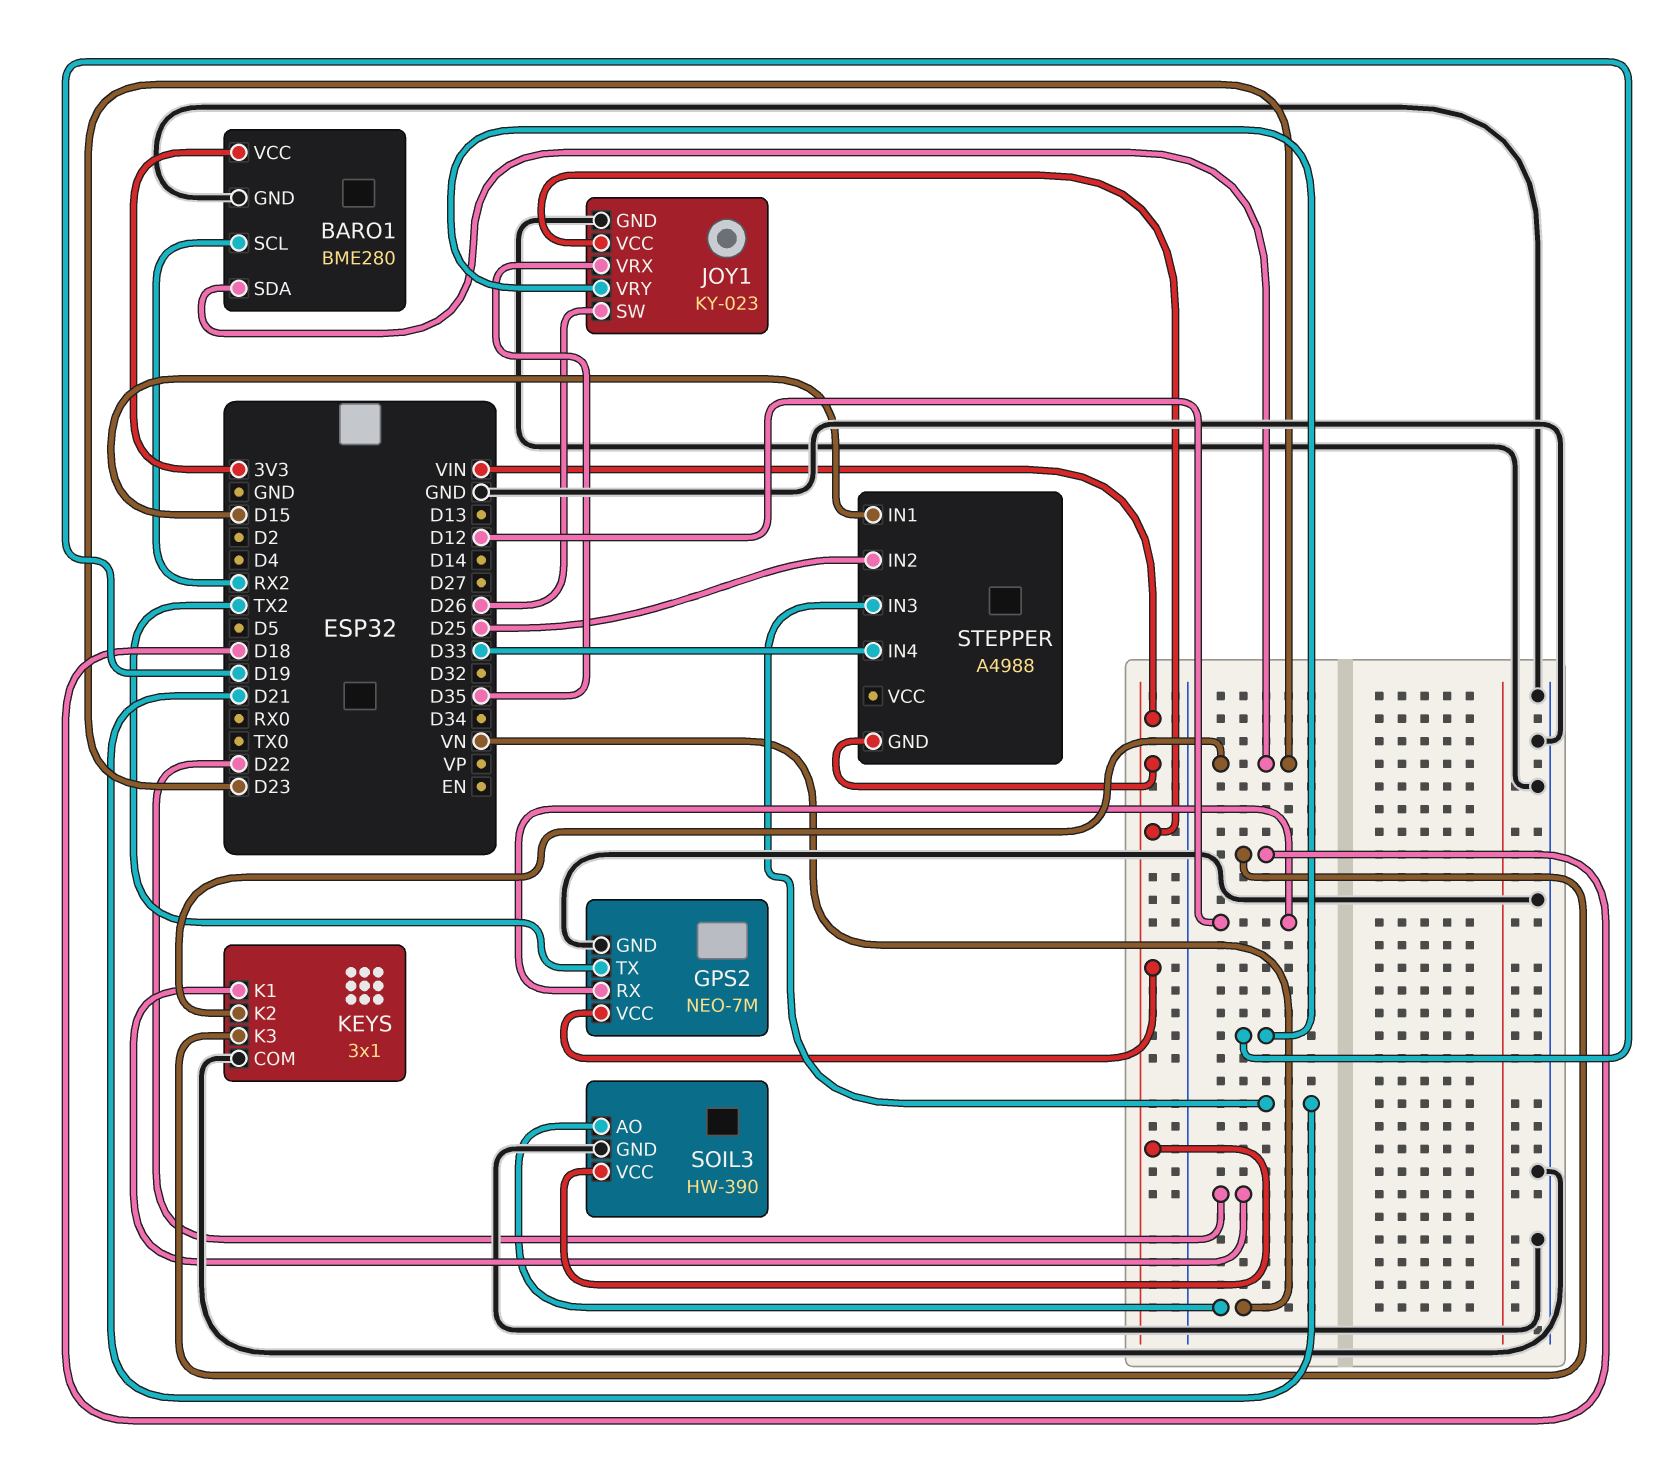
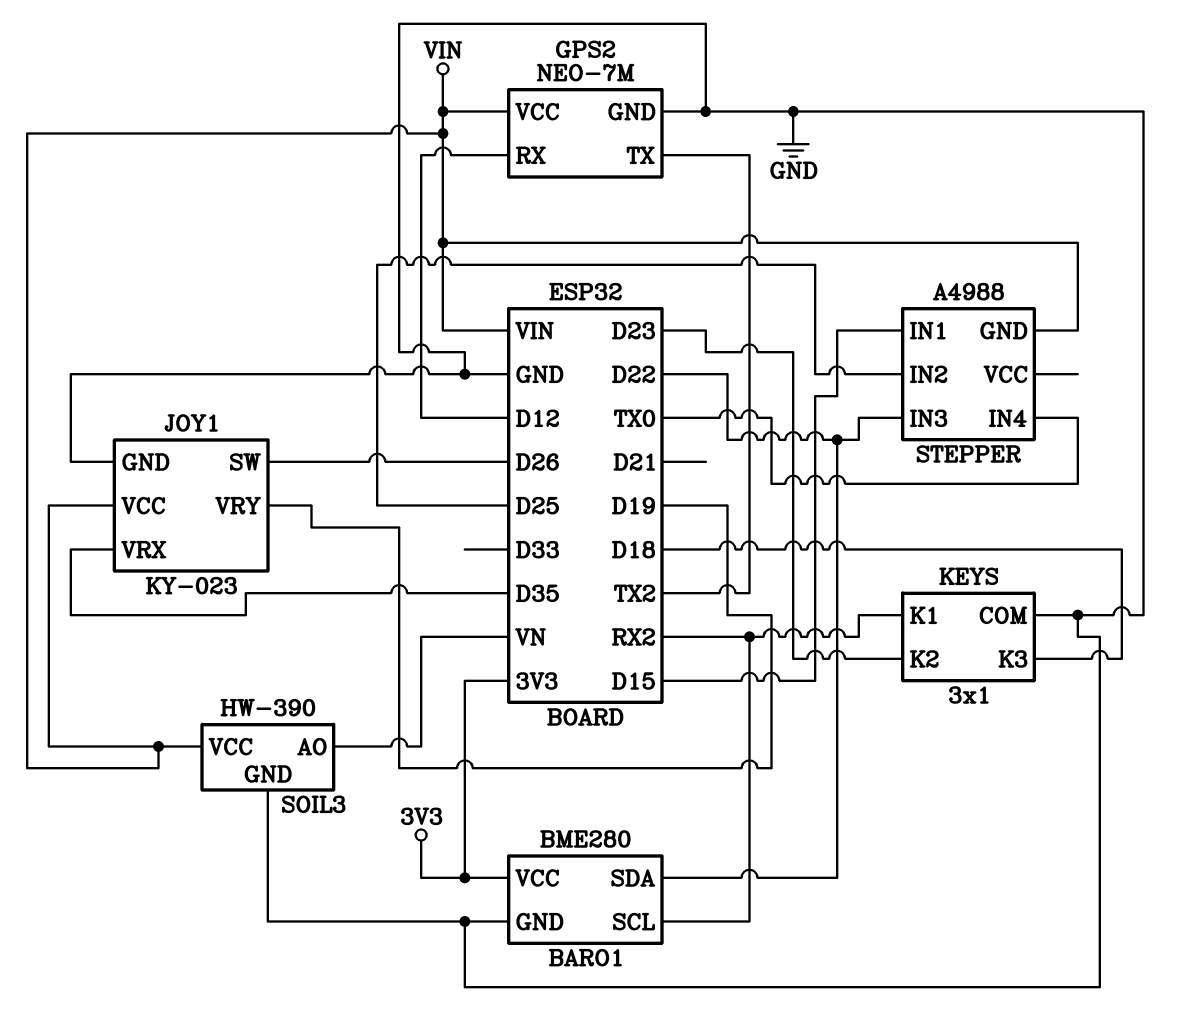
BARO1 pin SDA: D23 -> D22
KEYS pin K1: D22 -> RX2
STEPPER pin IN3: D21 -> D22
STEPPER pin IN4: D33 -> TX0

